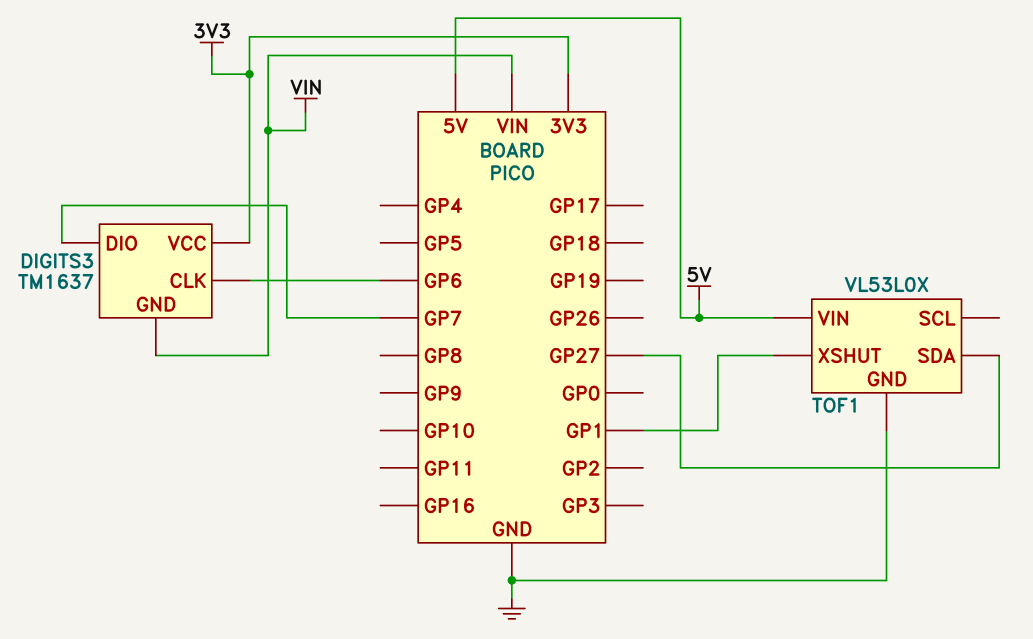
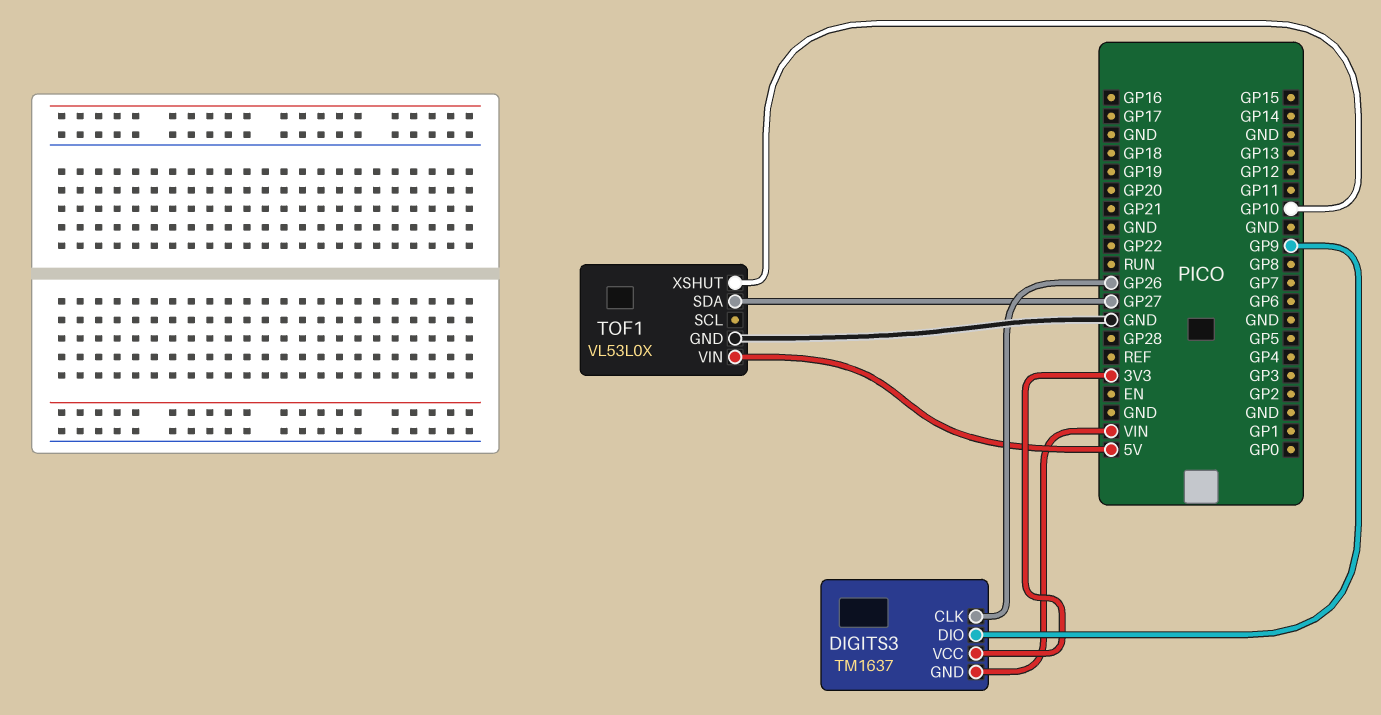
DIGITS3 pin CLK: GP6 -> GP26
DIGITS3 pin DIO: GP7 -> GP9
TOF1 pin XSHUT: GP1 -> GP10

